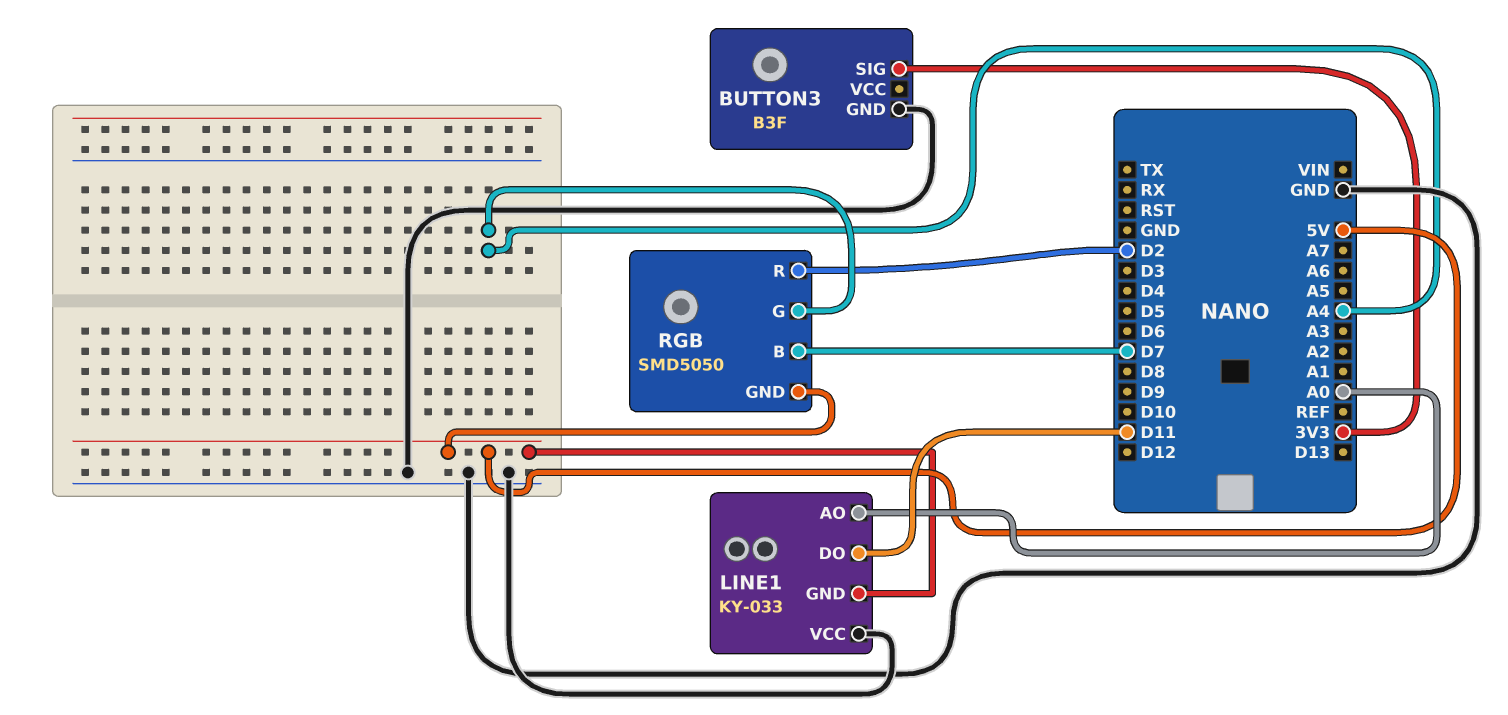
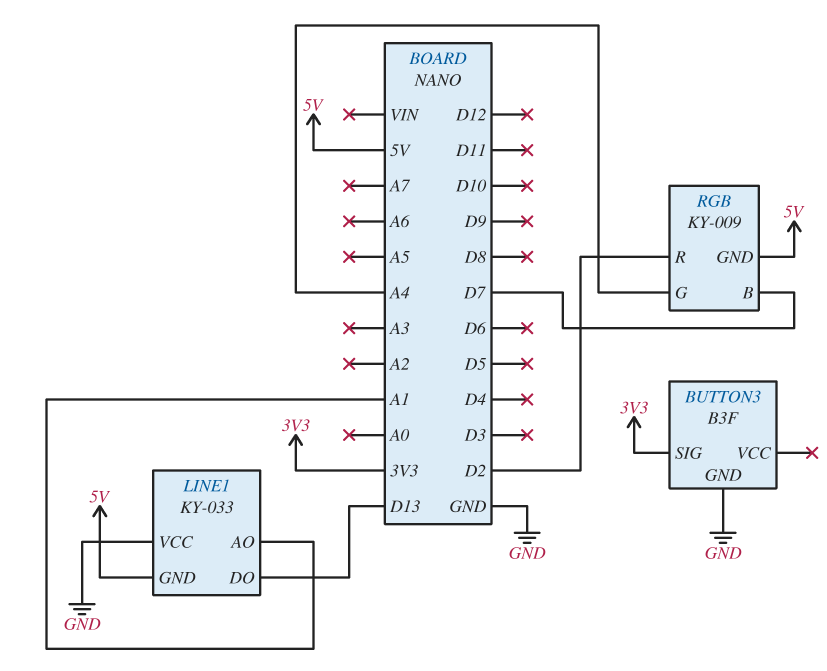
LINE1 pin AO: A0 -> A1
LINE1 pin DO: D11 -> D13
RGB: SMD5050 -> KY-009

